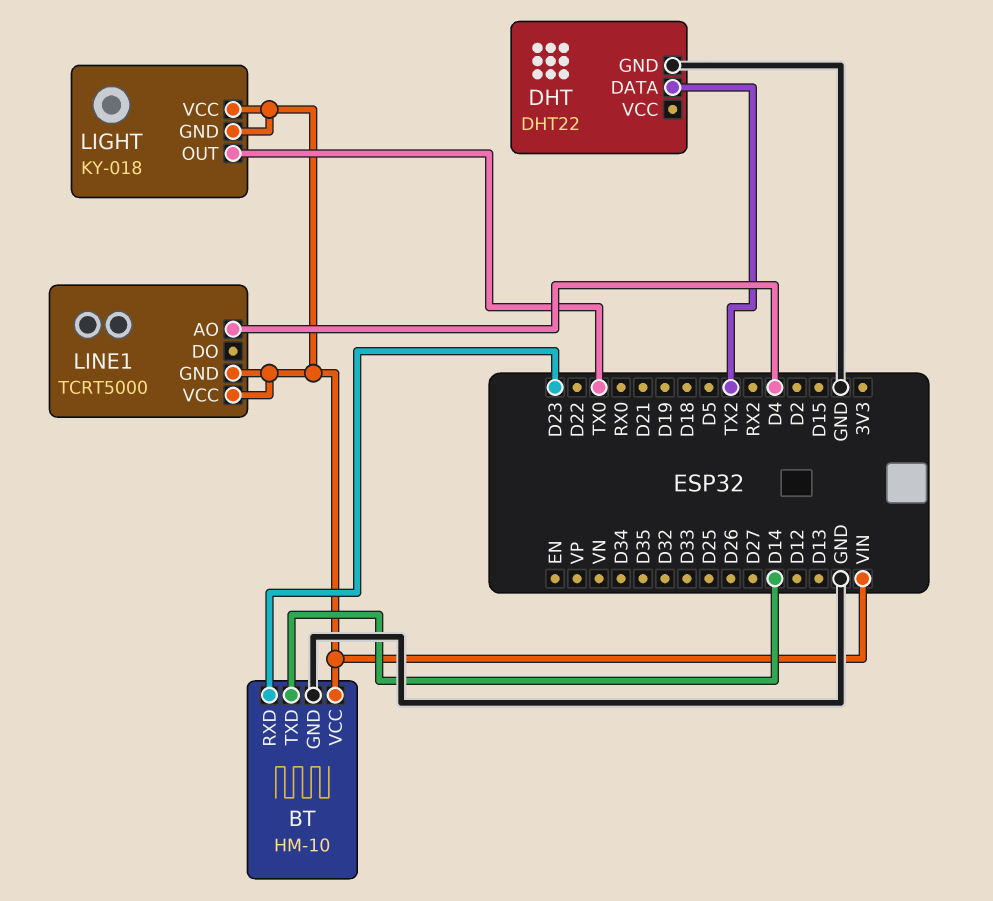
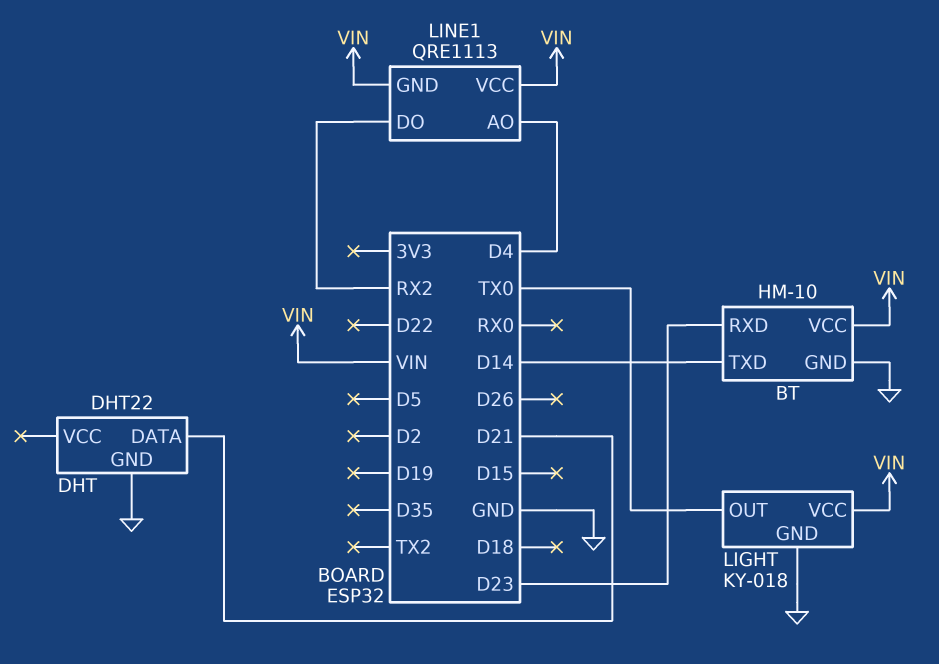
DHT pin DATA: TX2 -> D21
LIGHT pin GND: VIN -> GND
LINE1: TCRT5000 -> QRE1113
LINE1 pin DO: none -> RX2

